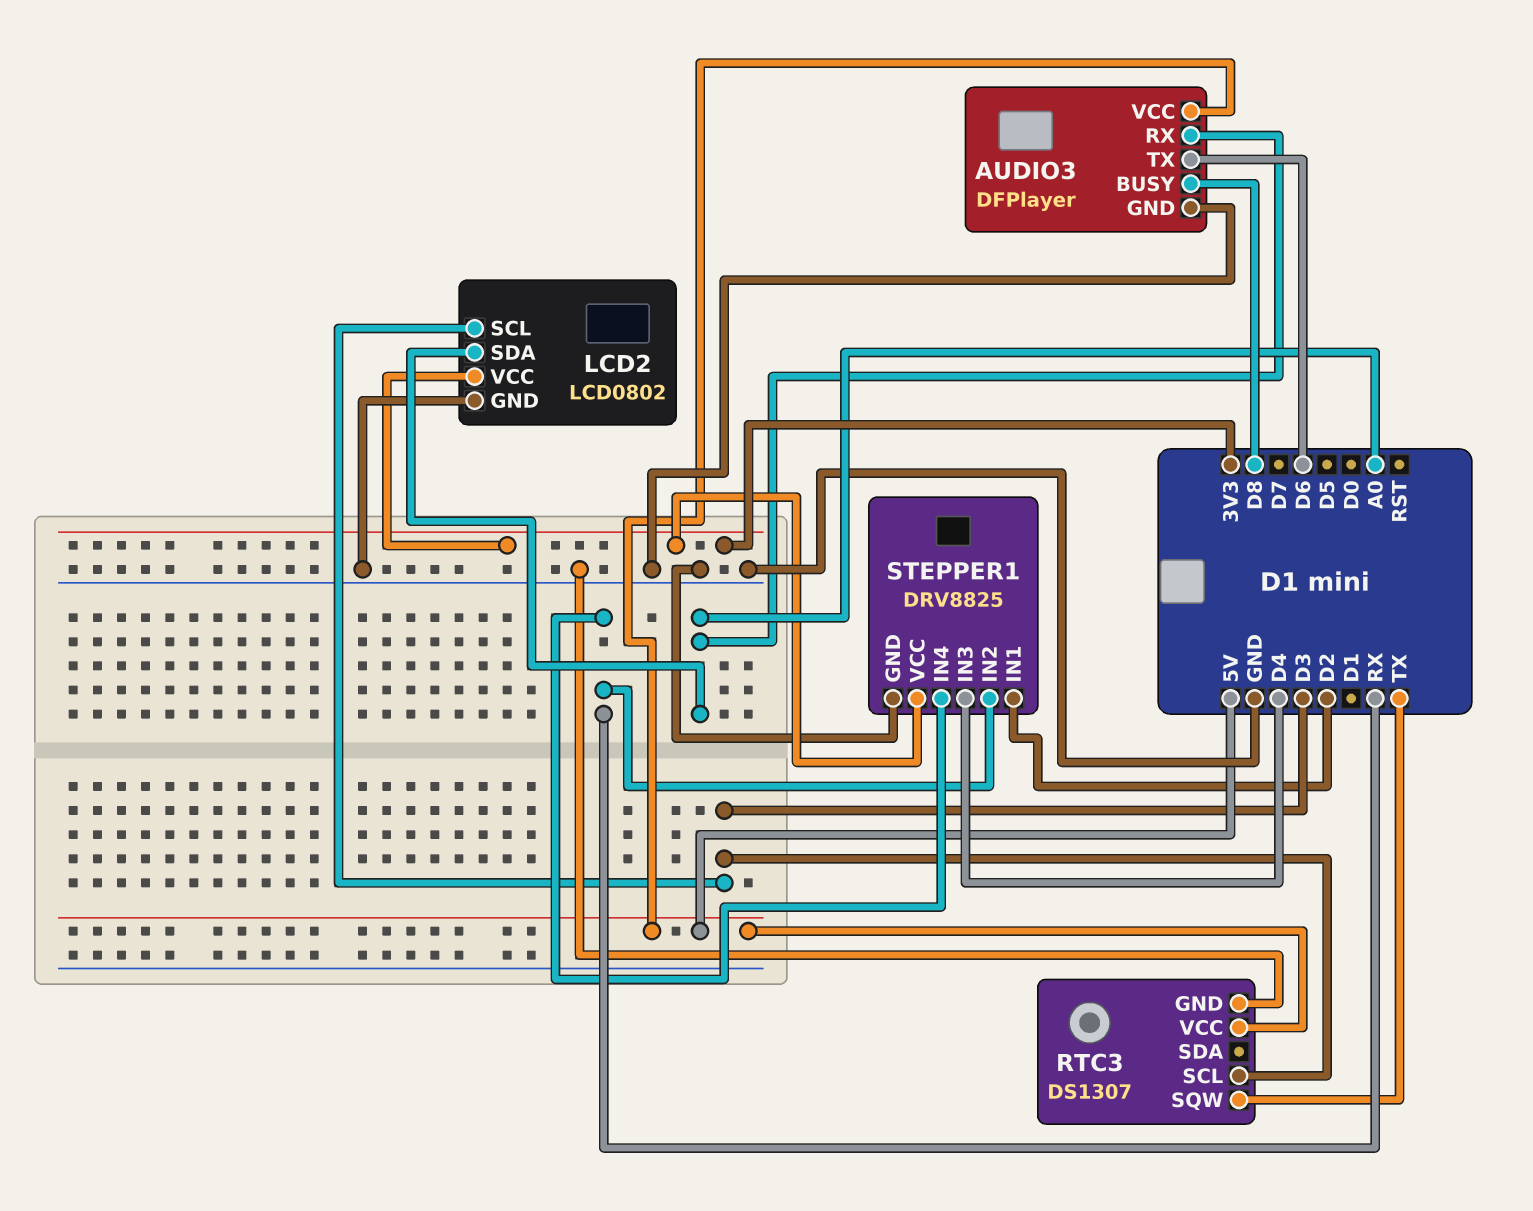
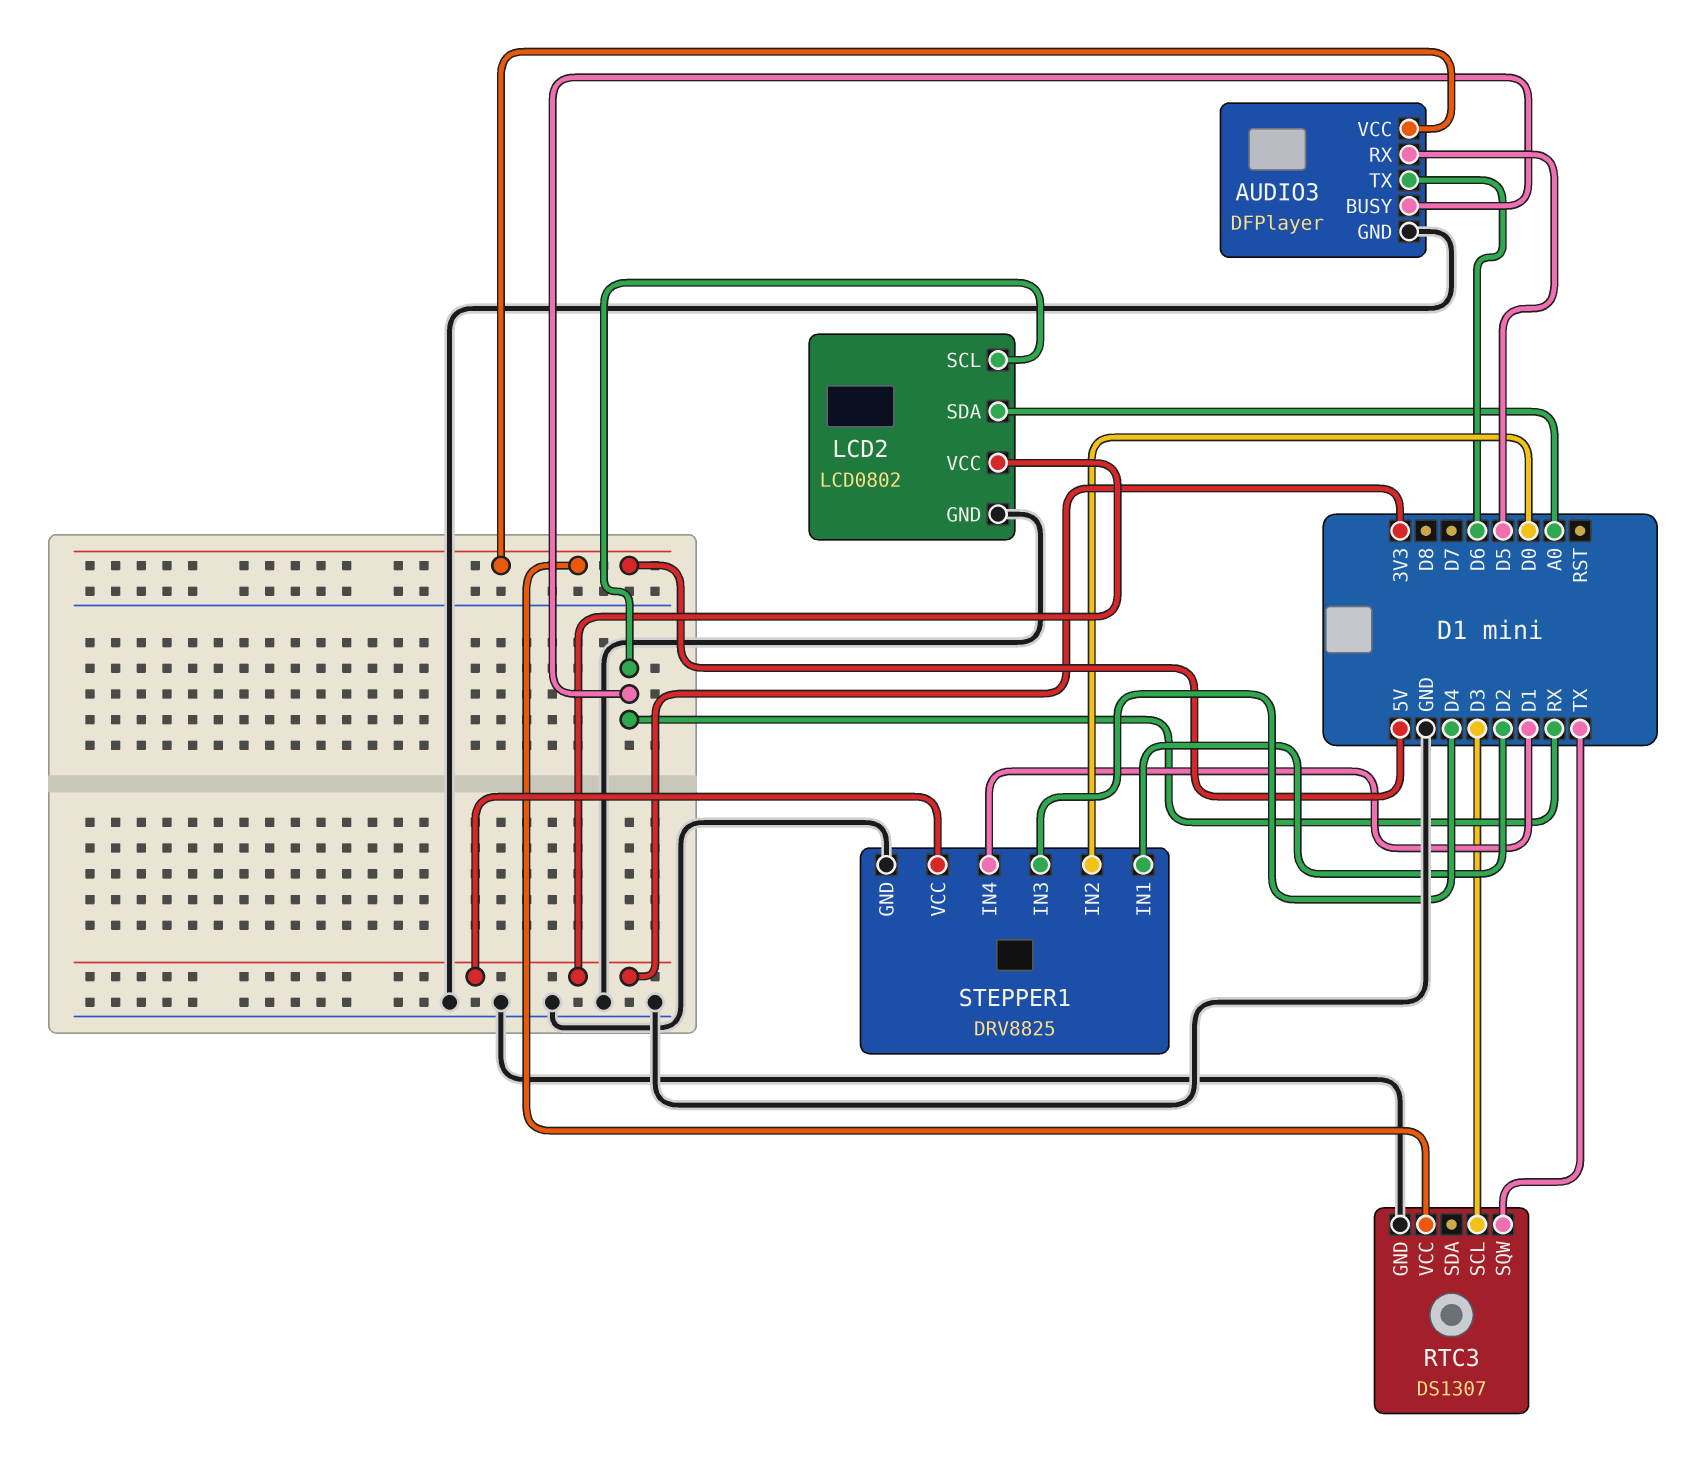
AUDIO3 pin BUSY: D8 -> RX
AUDIO3 pin RX: A0 -> D5
LCD2 pin SCL: D3 -> RX
STEPPER1 pin IN2: RX -> D0
STEPPER1 pin IN4: RX -> D1

